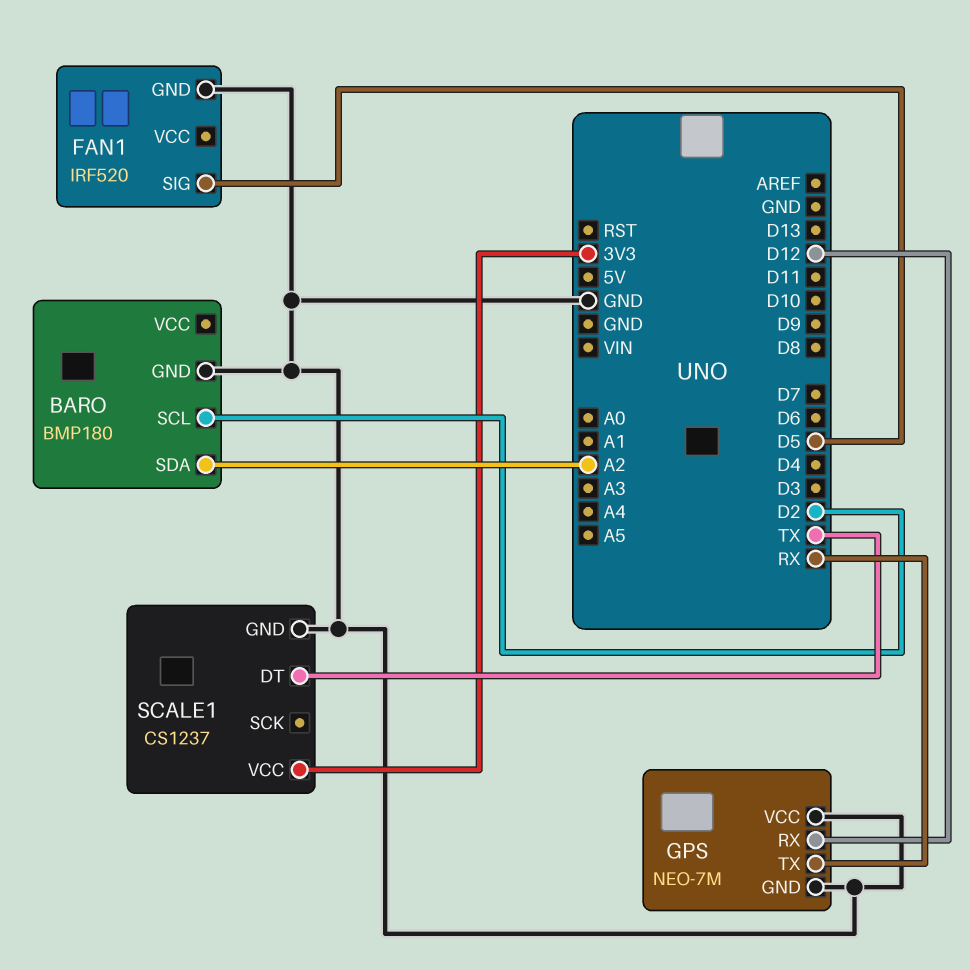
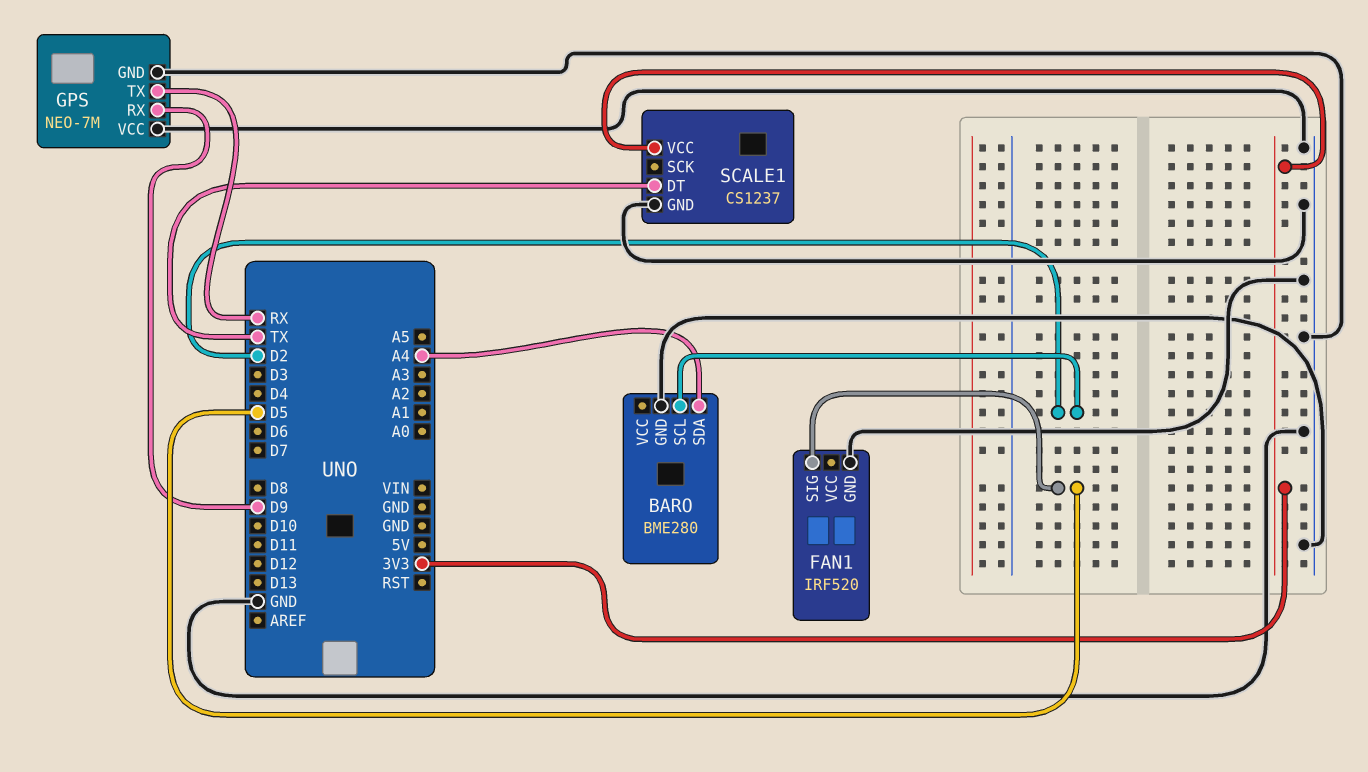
BARO: BMP180 -> BME280
BARO pin SDA: A2 -> A4
GPS pin RX: D12 -> D9

